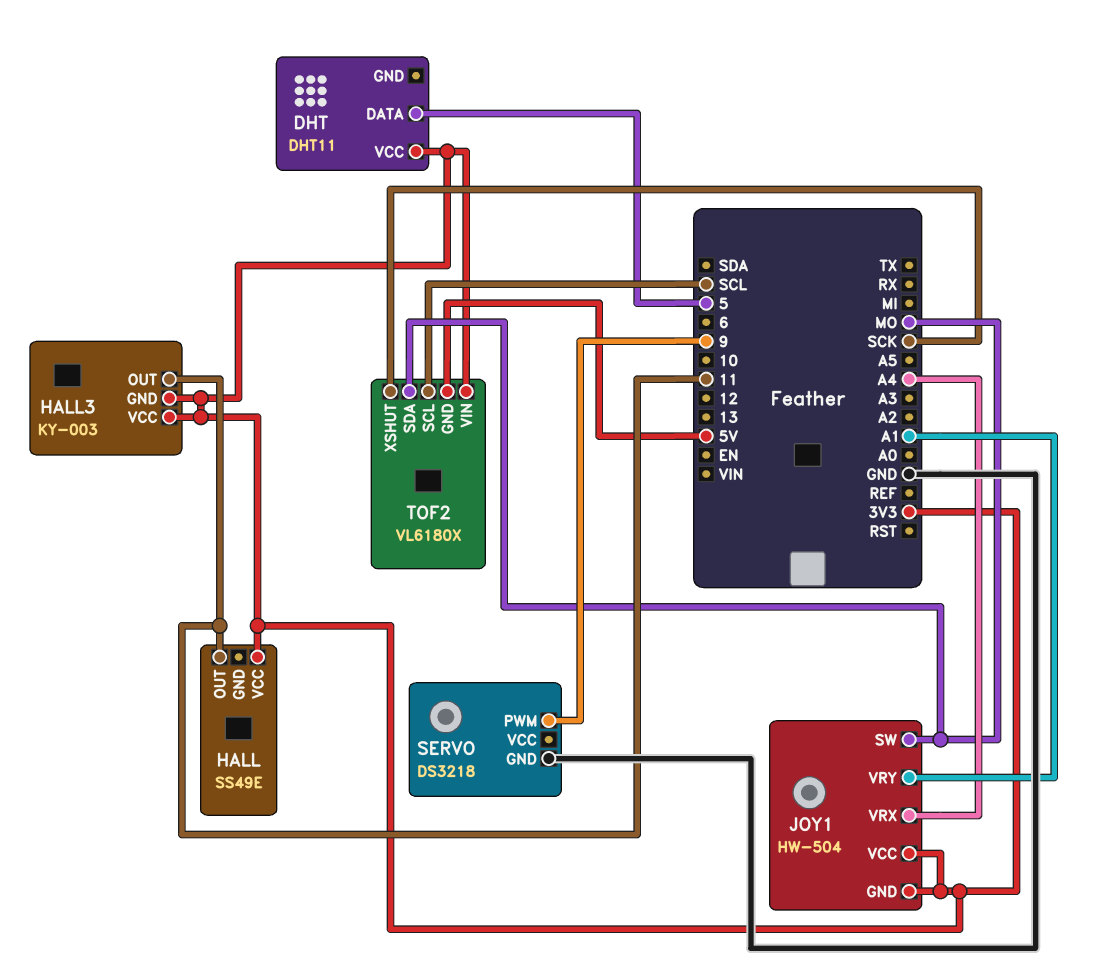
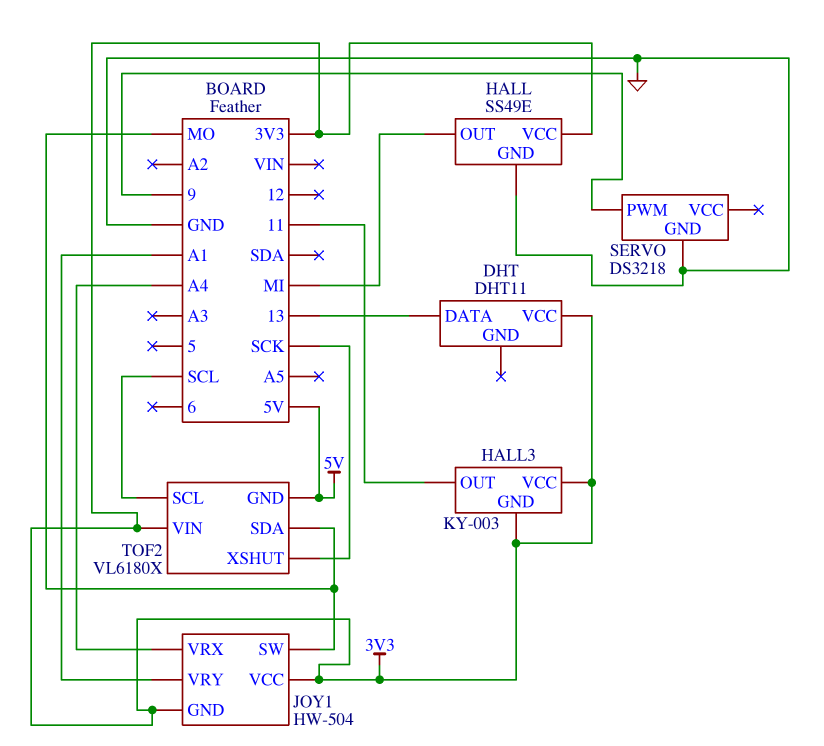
DHT pin DATA: 5 -> 13
HALL pin GND: none -> GND
HALL pin OUT: 11 -> MI

